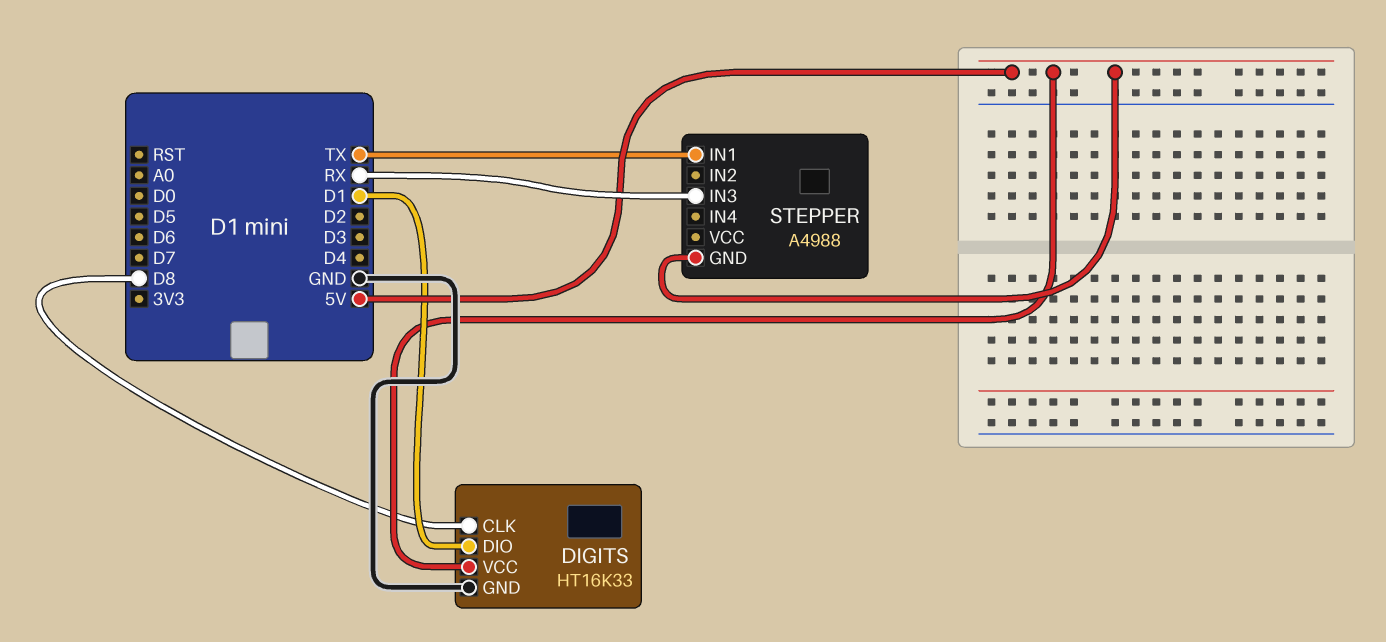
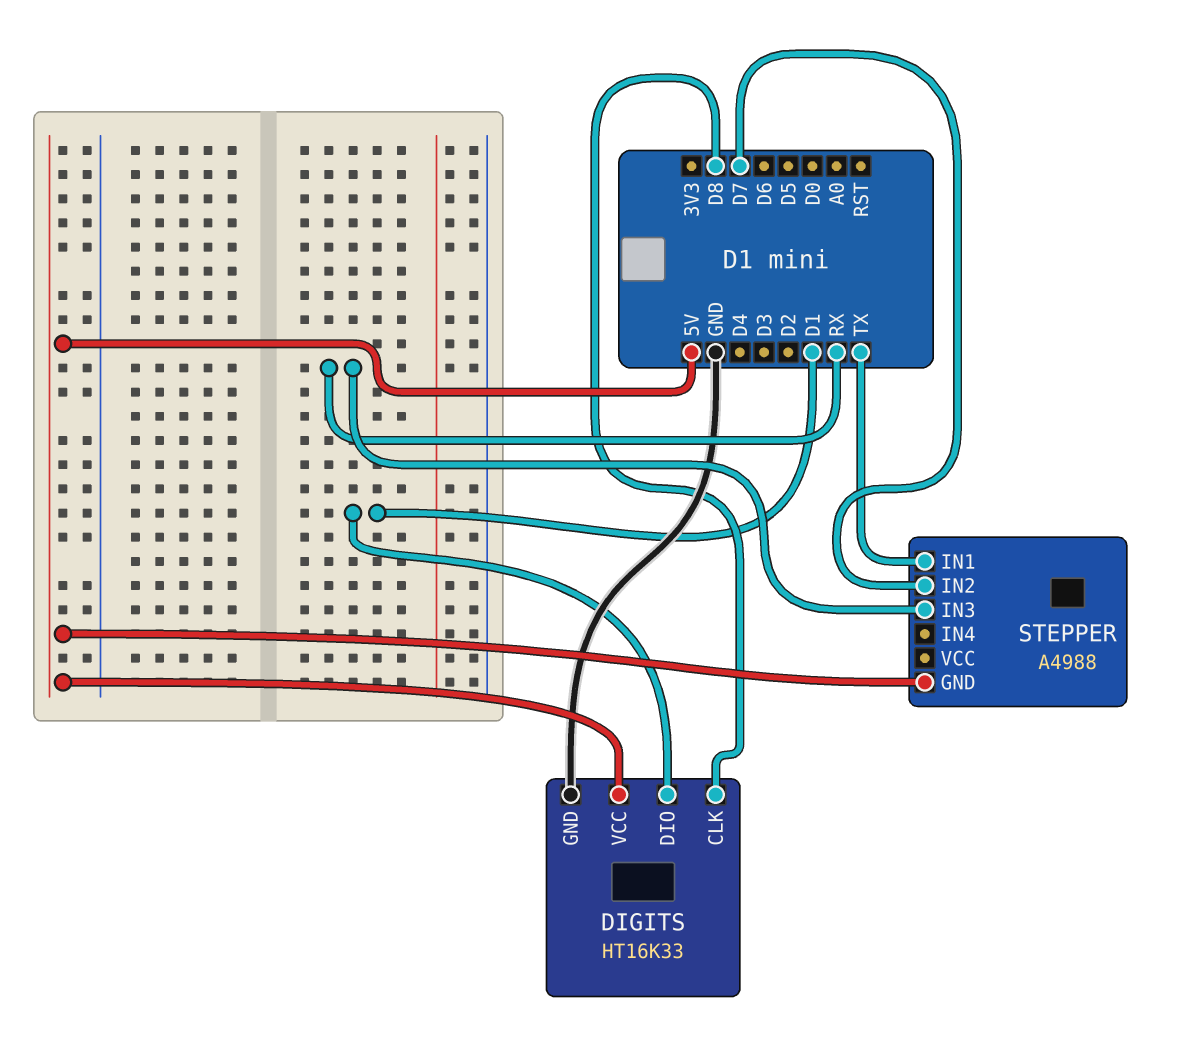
STEPPER pin IN2: none -> D7

